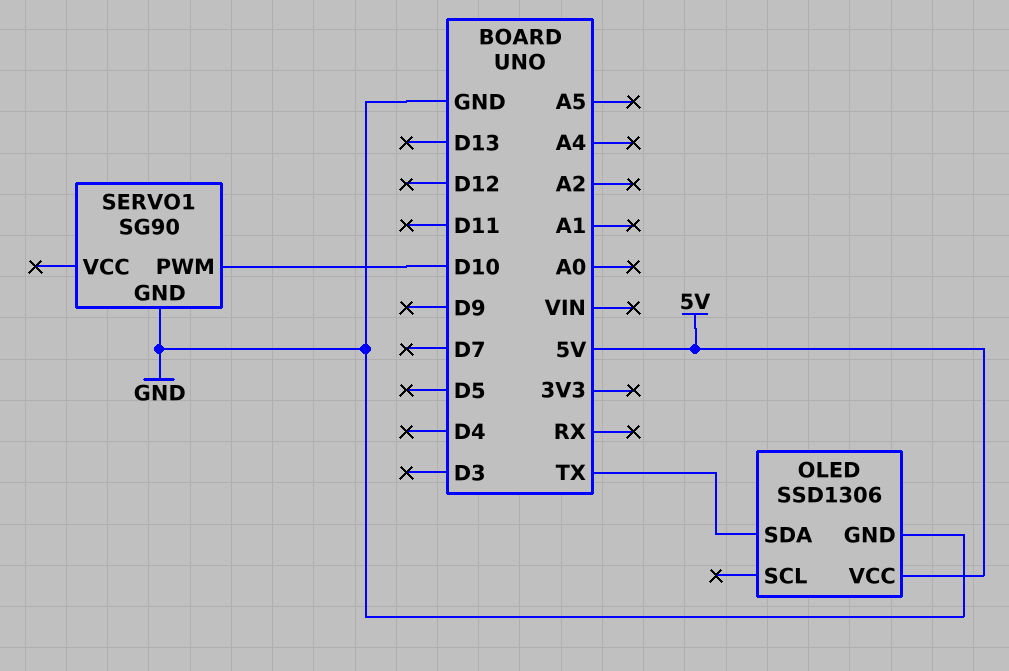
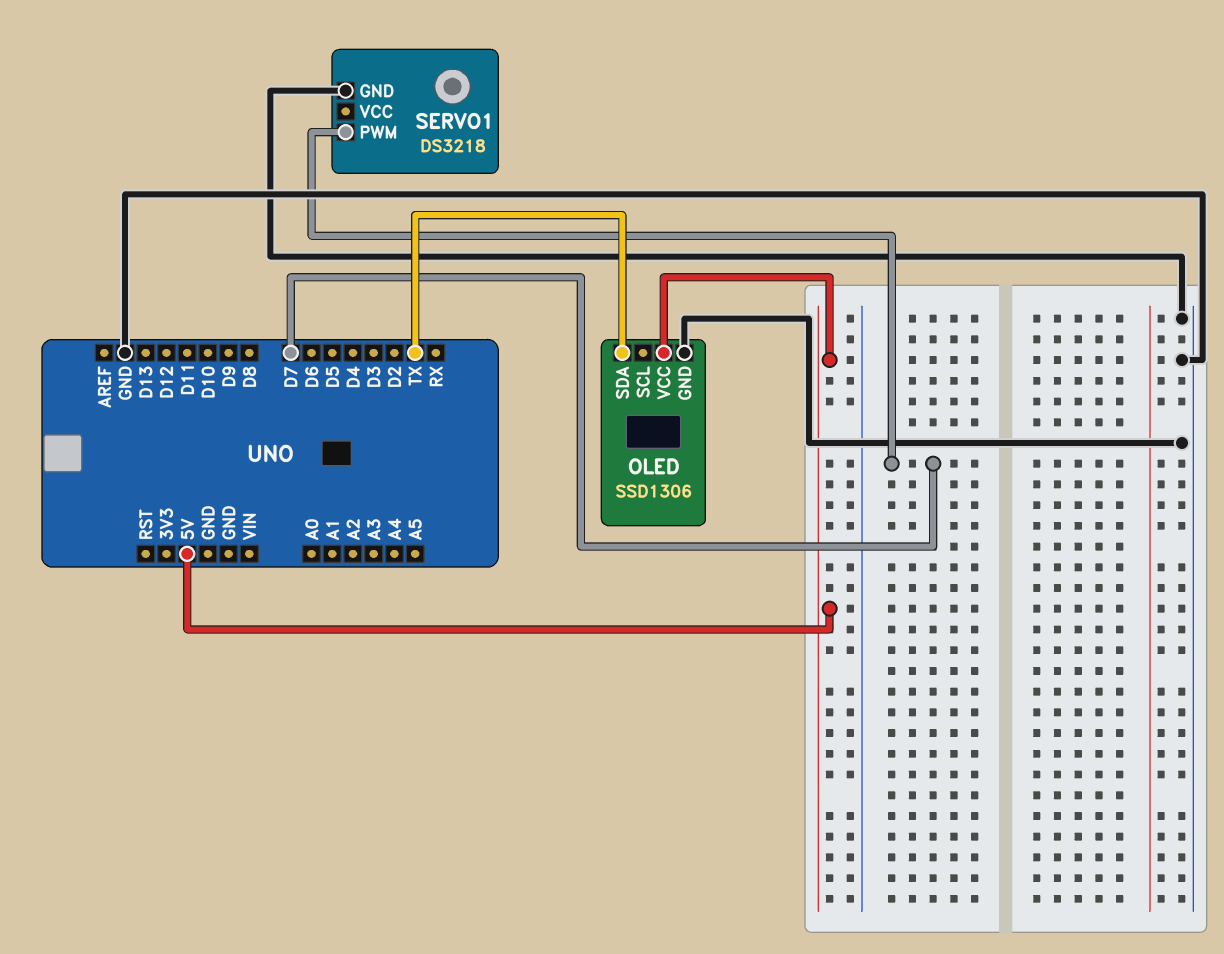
SERVO1: SG90 -> DS3218
SERVO1 pin PWM: D10 -> D7

